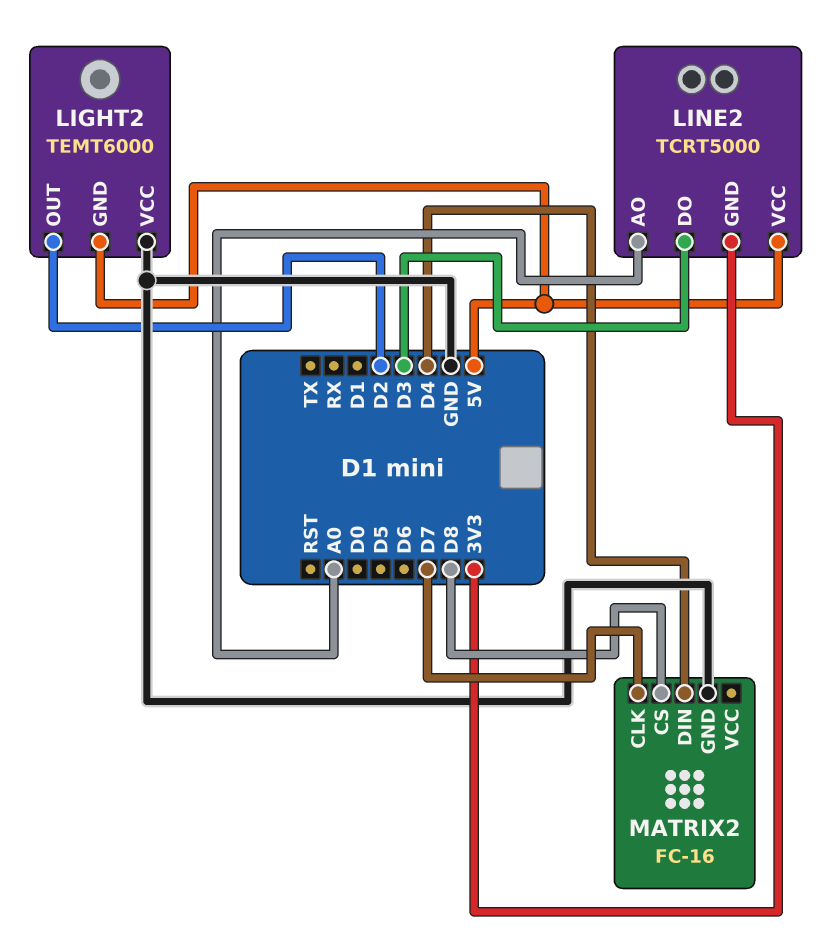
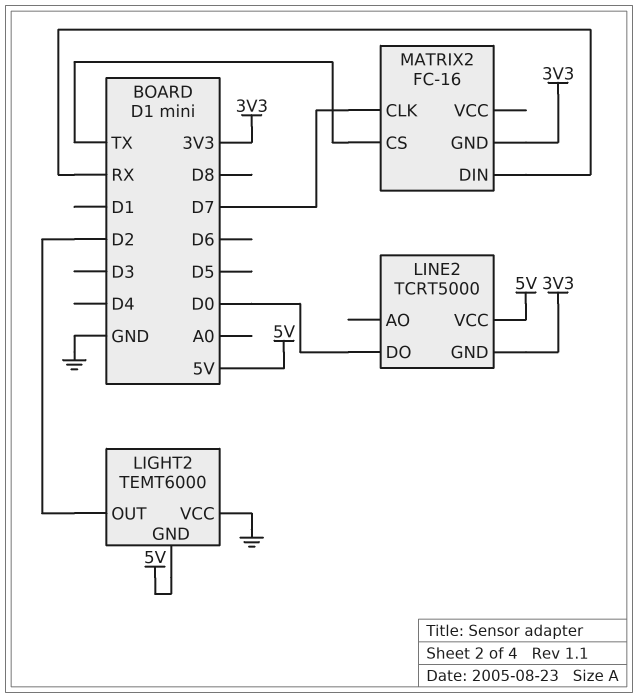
LINE2 pin AO: A0 -> none
LINE2 pin DO: D3 -> D0
MATRIX2 pin CS: D8 -> TX
MATRIX2 pin DIN: D4 -> RX
MATRIX2 pin GND: GND -> 3V3

